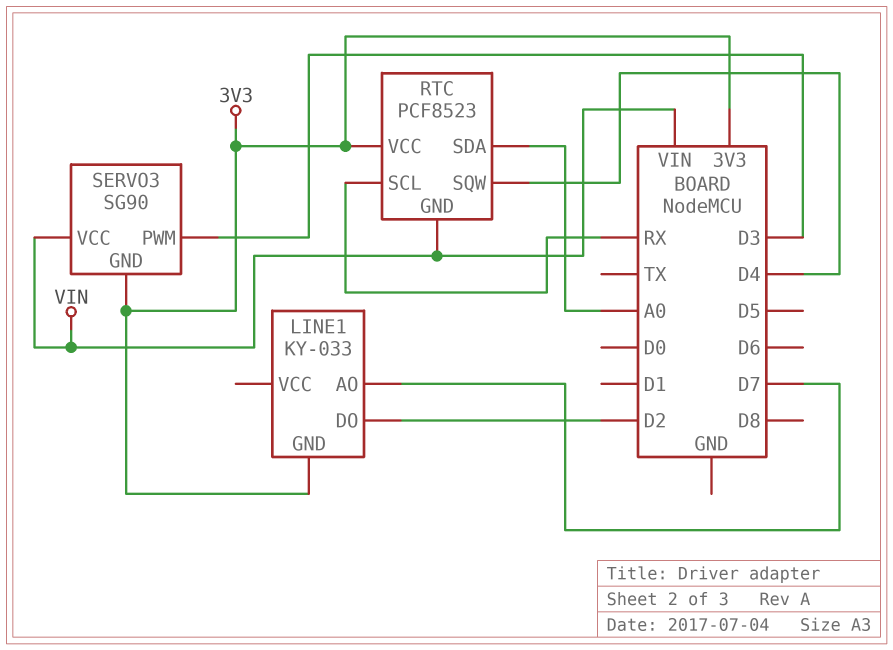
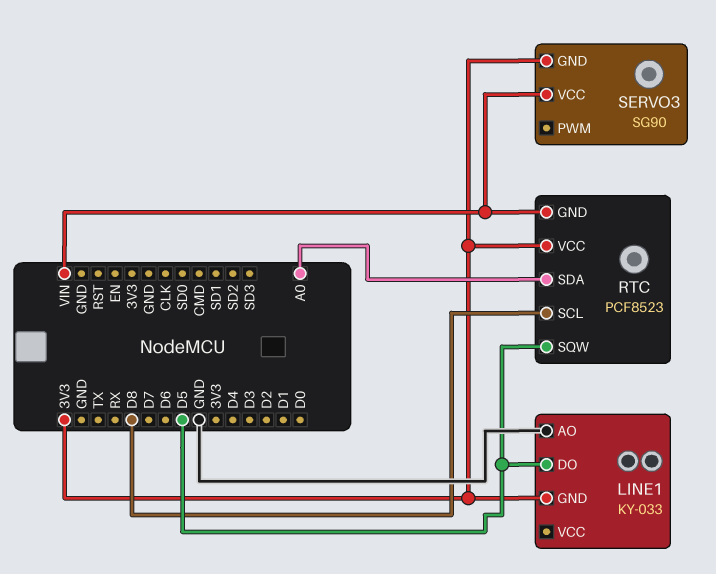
LINE1 pin AO: D7 -> GND
LINE1 pin DO: D2 -> D5
RTC pin SCL: RX -> D8
RTC pin SQW: D4 -> D5
SERVO3 pin PWM: D3 -> none

